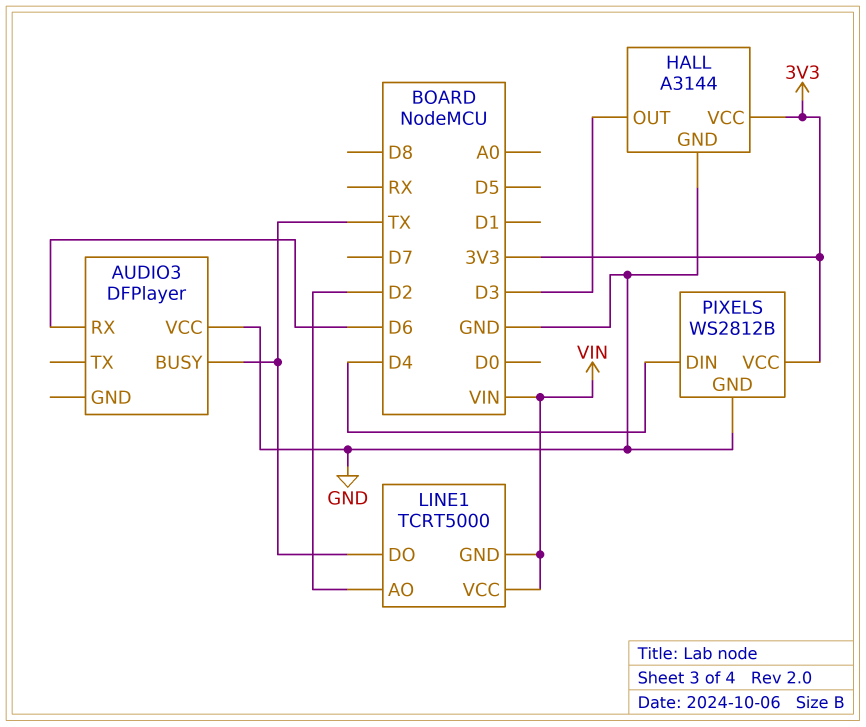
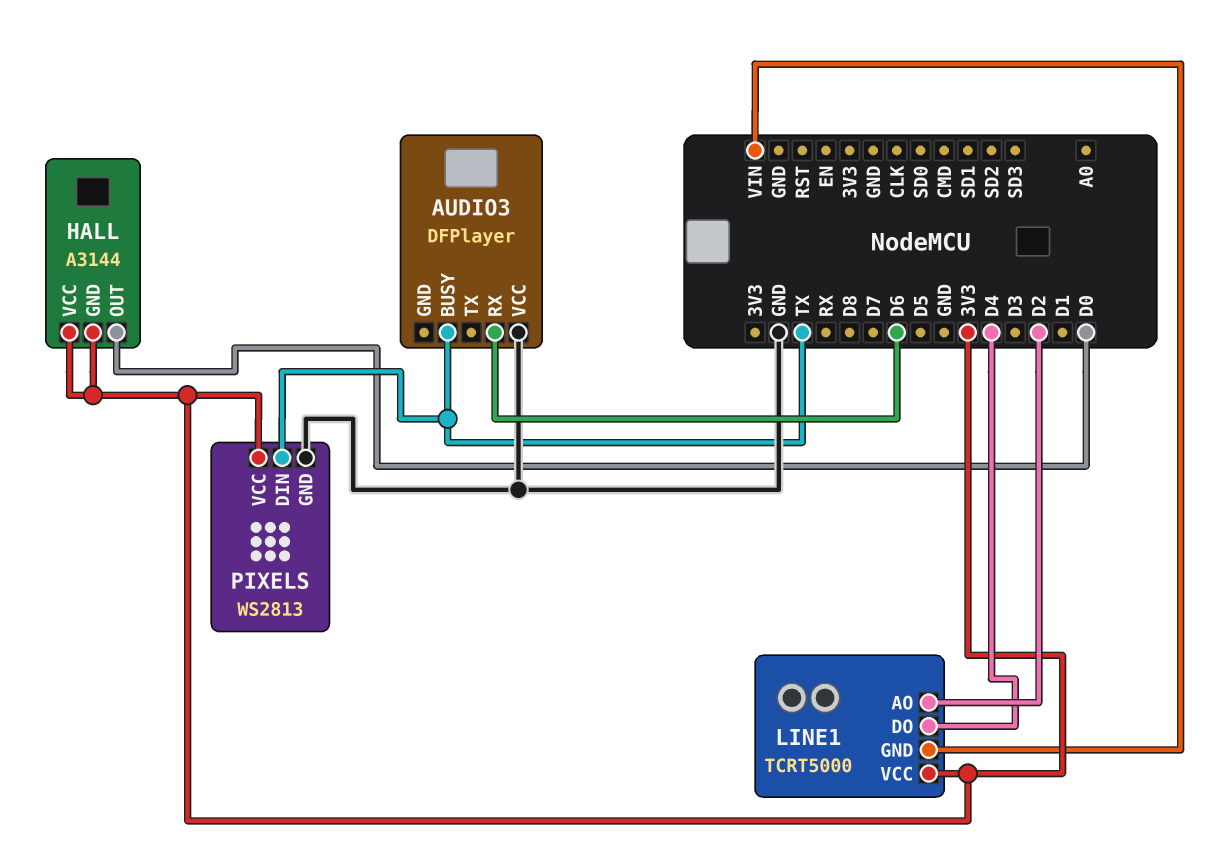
HALL pin GND: GND -> 3V3
HALL pin OUT: D3 -> D0
LINE1 pin DO: TX -> D4
LINE1 pin VCC: VIN -> 3V3
PIXELS: WS2812B -> WS2813
PIXELS pin DIN: D4 -> TX

